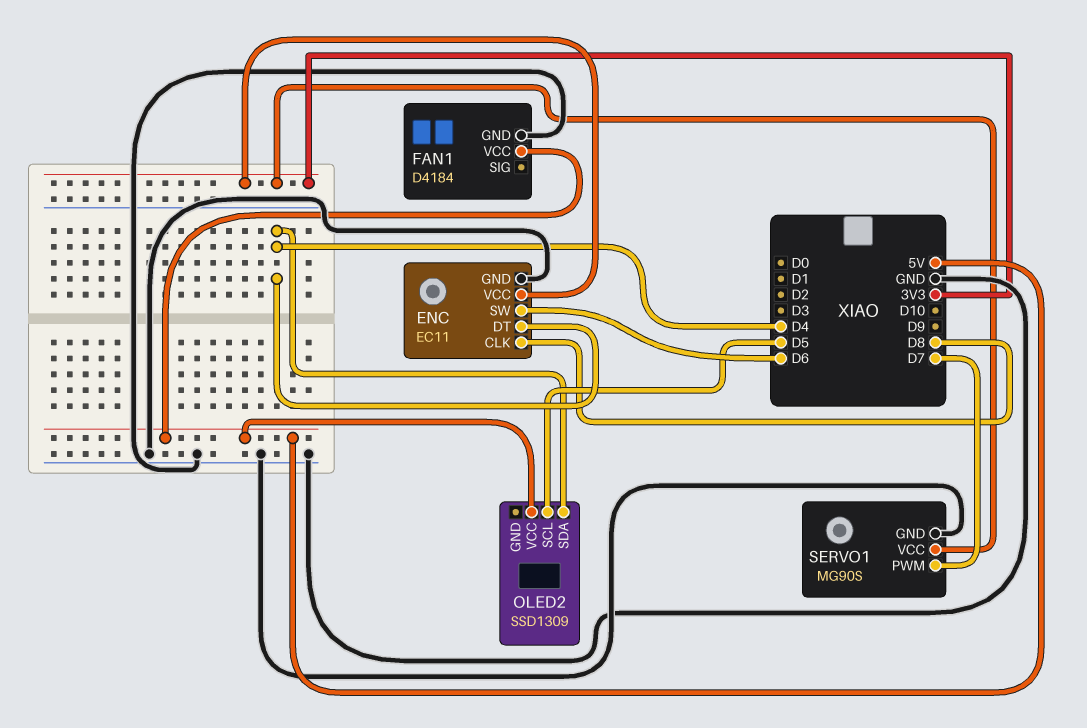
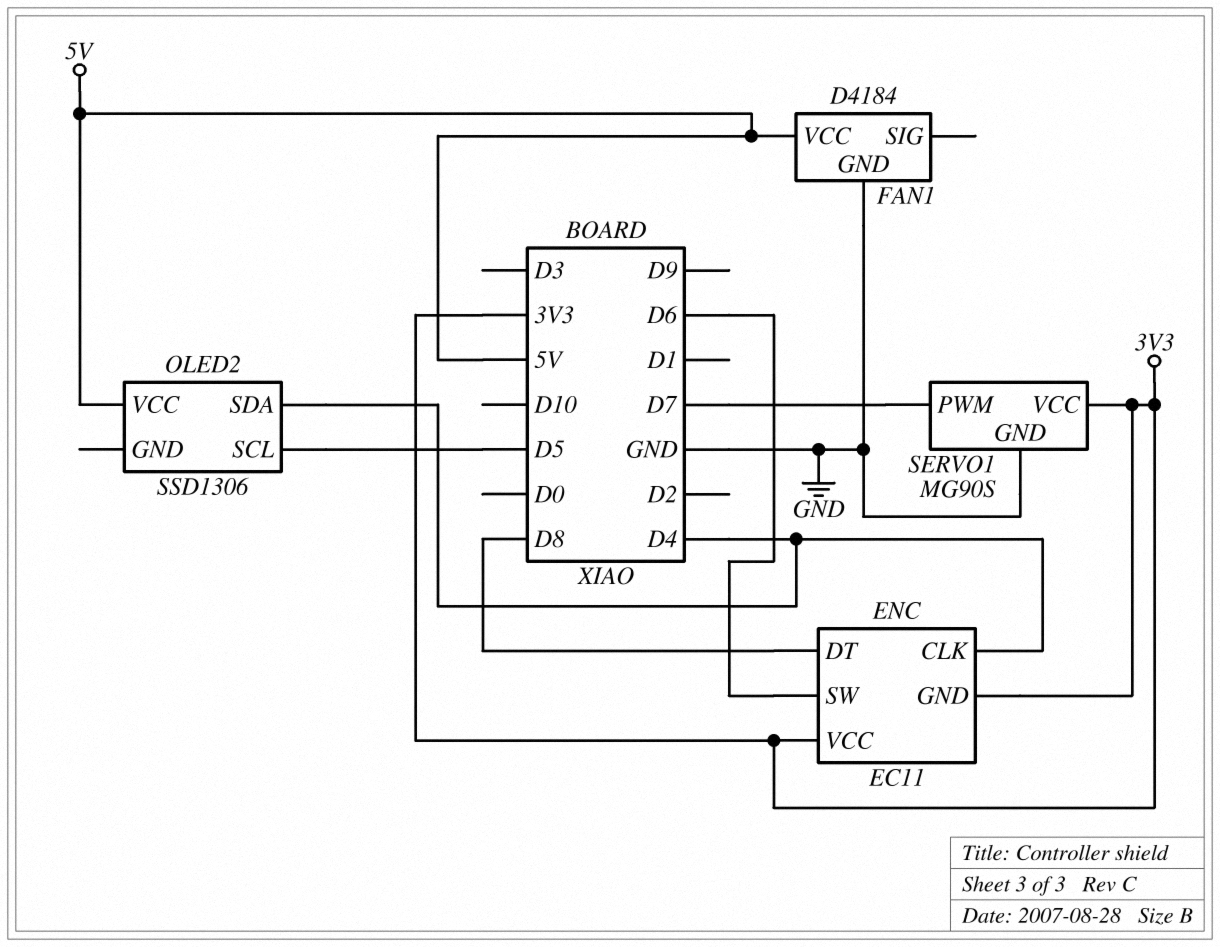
ENC pin CLK: D8 -> D4
ENC pin DT: D4 -> D8
ENC pin GND: GND -> 3V3
OLED2: SSD1309 -> SSD1306

